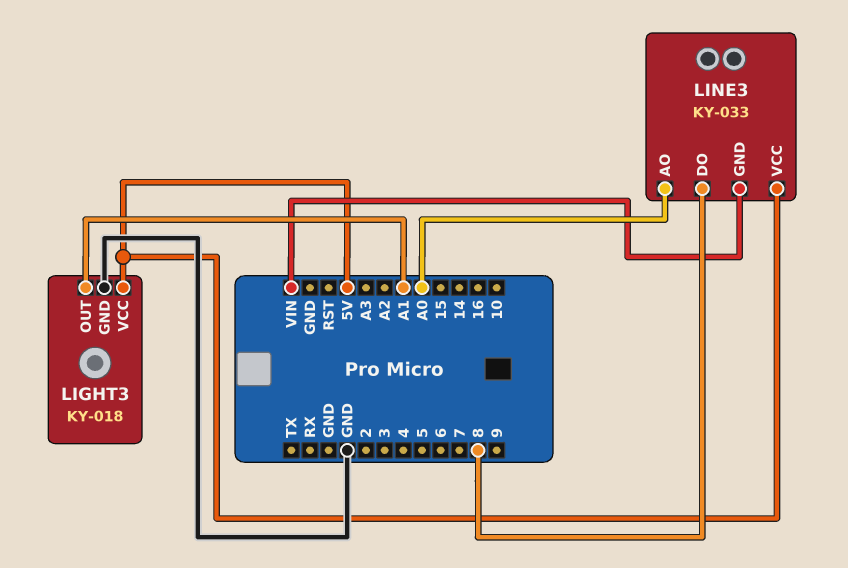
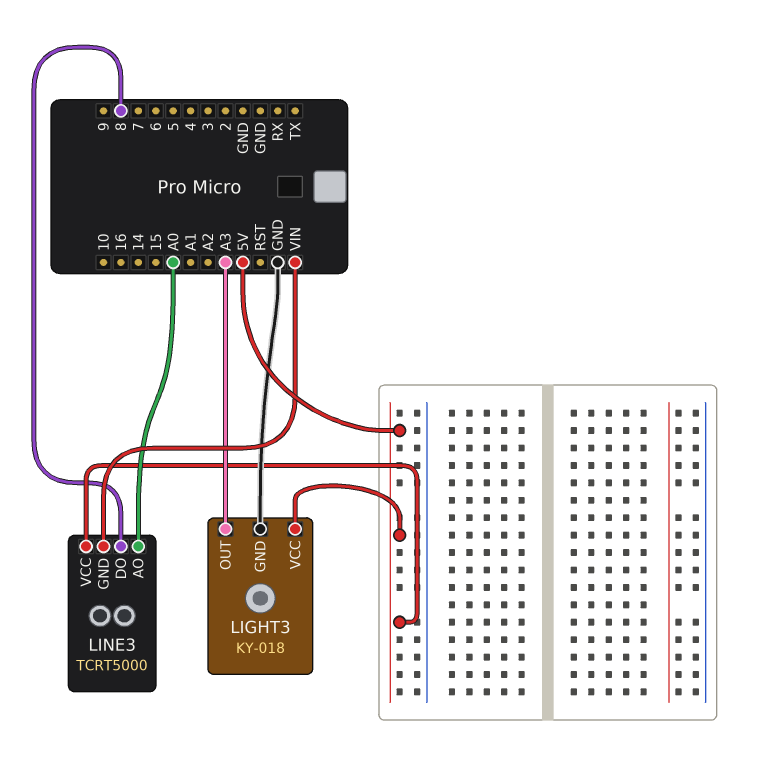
LIGHT3 pin OUT: A1 -> A3
LINE3: KY-033 -> TCRT5000

